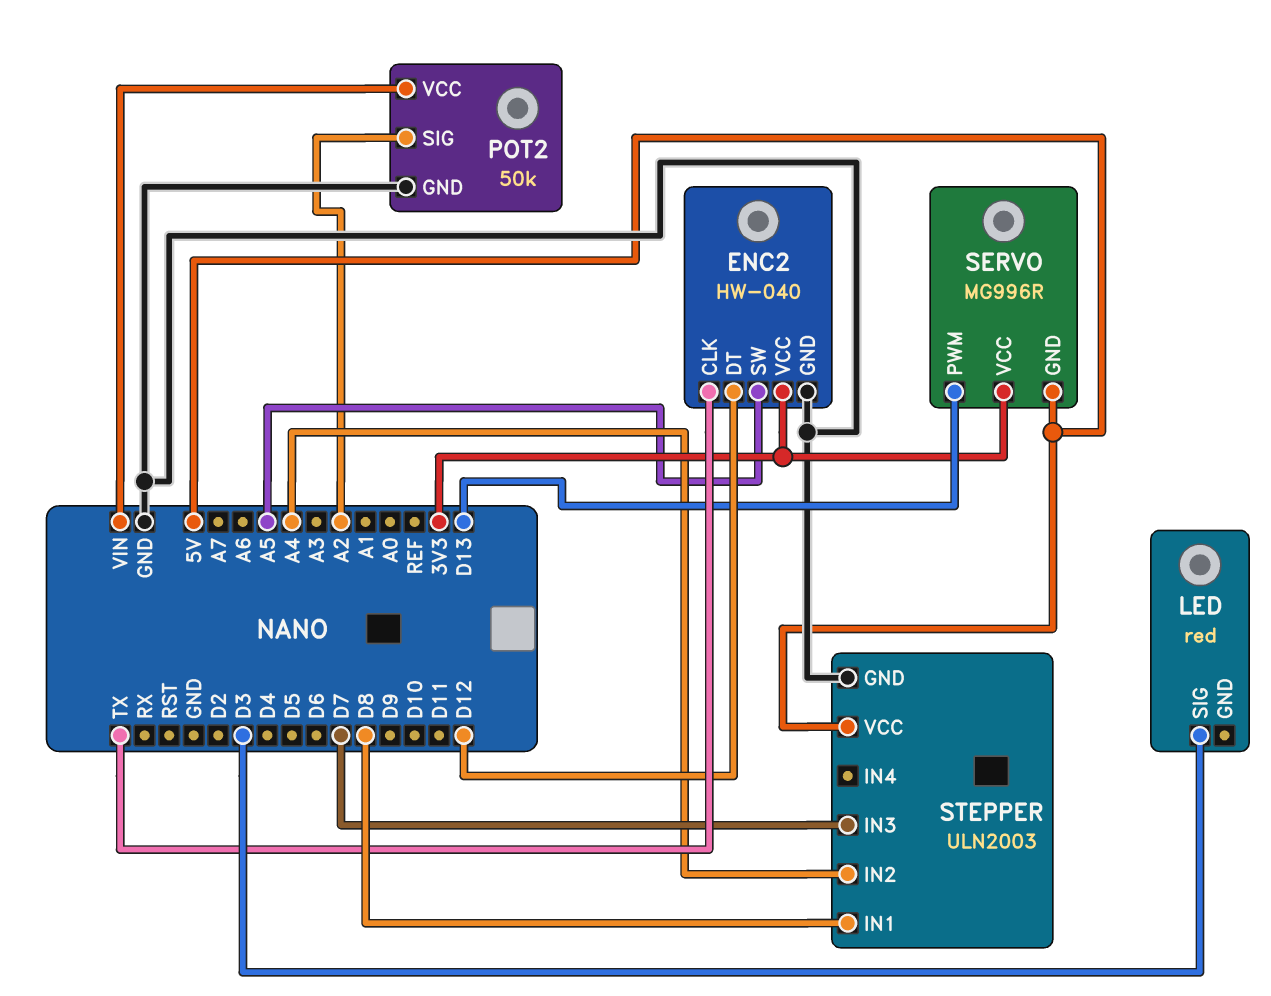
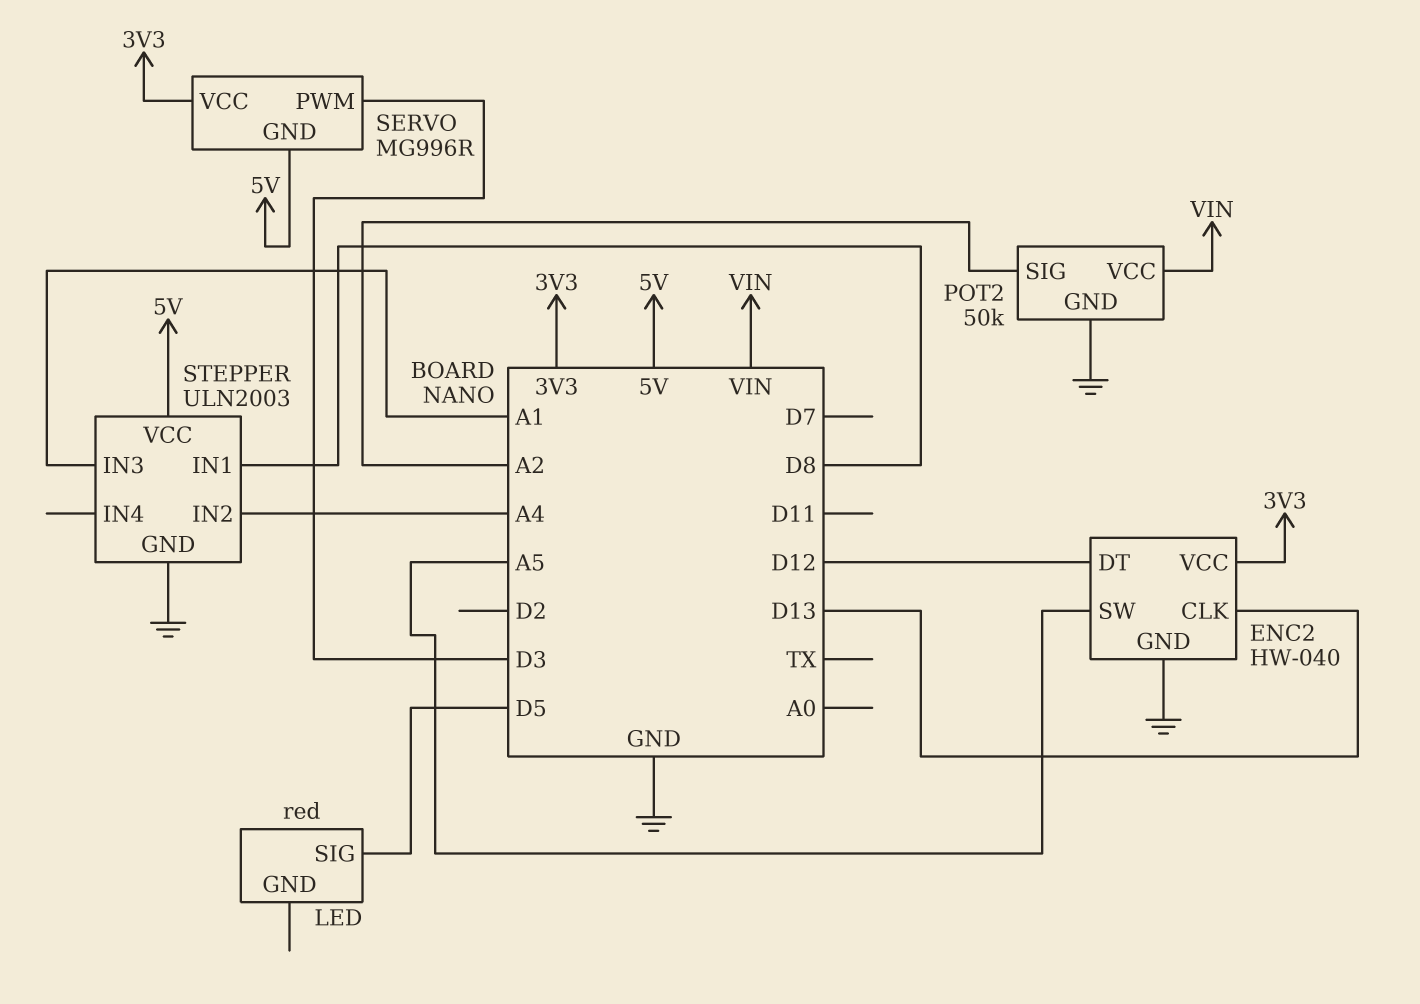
ENC2 pin CLK: TX -> D13
LED pin SIG: D3 -> D5
SERVO pin PWM: D13 -> D3
STEPPER pin IN3: D7 -> A1

